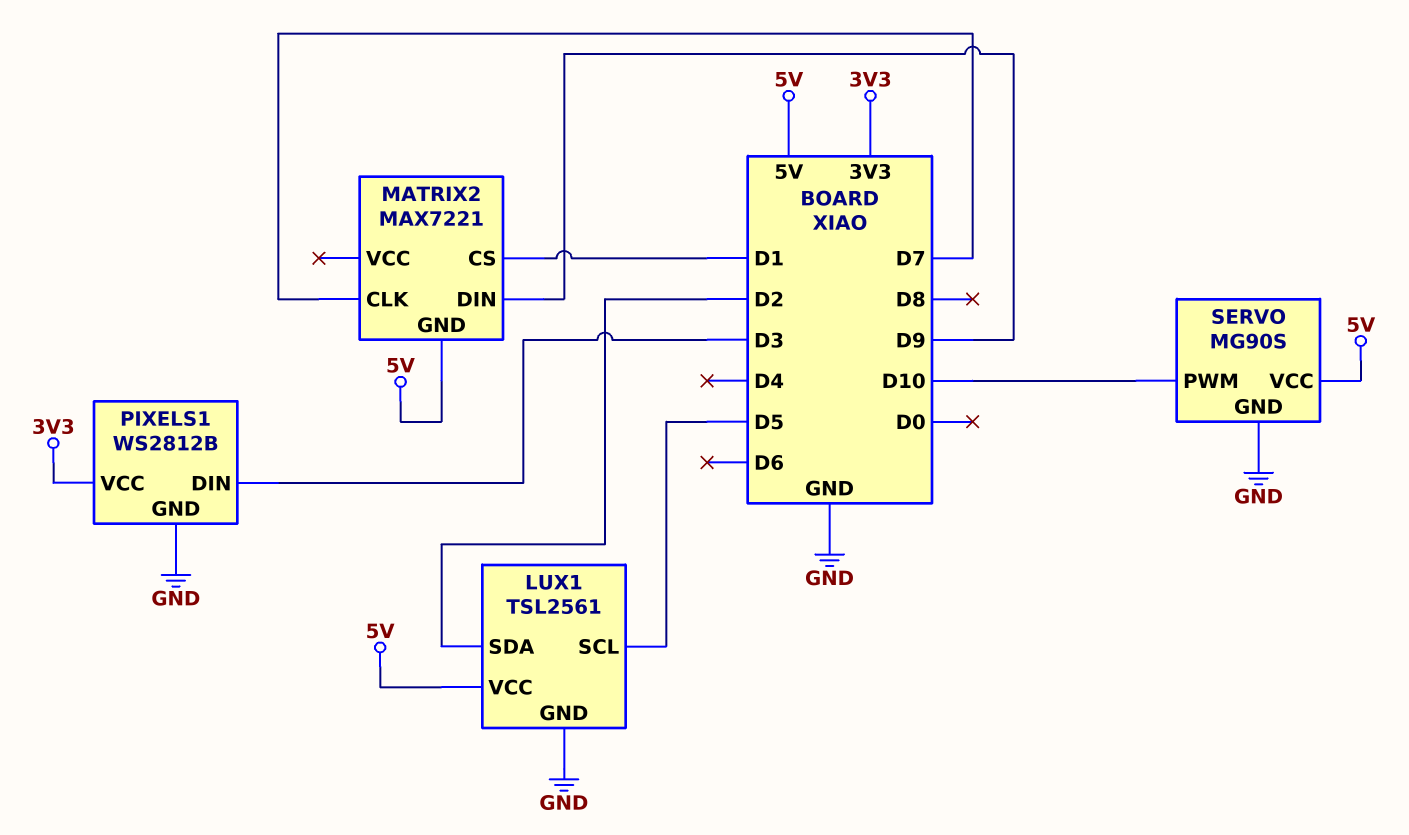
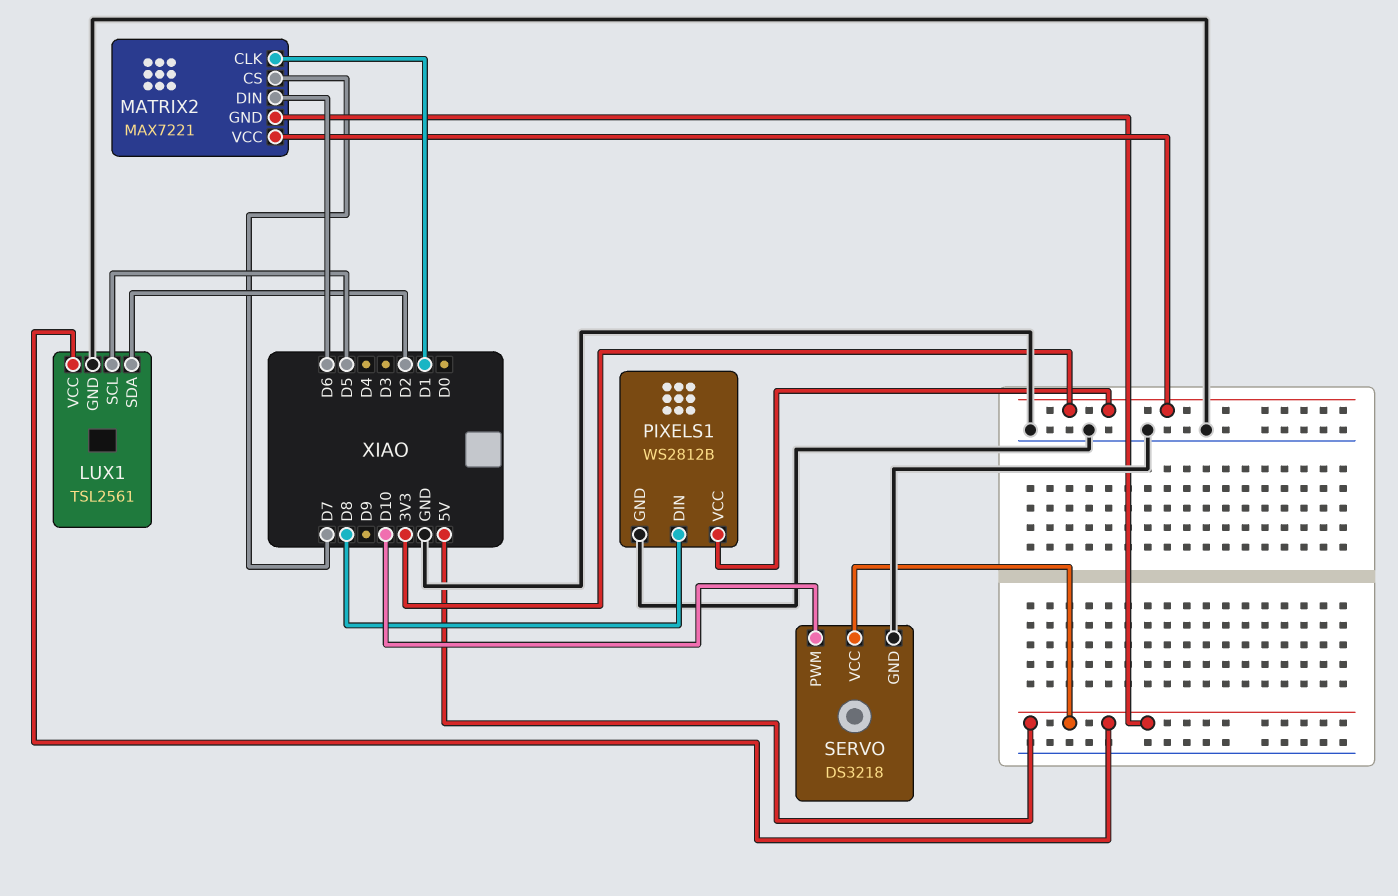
MATRIX2 pin CLK: D7 -> D1
MATRIX2 pin CS: D1 -> D7
MATRIX2 pin DIN: D9 -> D6
MATRIX2 pin VCC: none -> 3V3
PIXELS1 pin DIN: D3 -> D8
SERVO: MG90S -> DS3218

